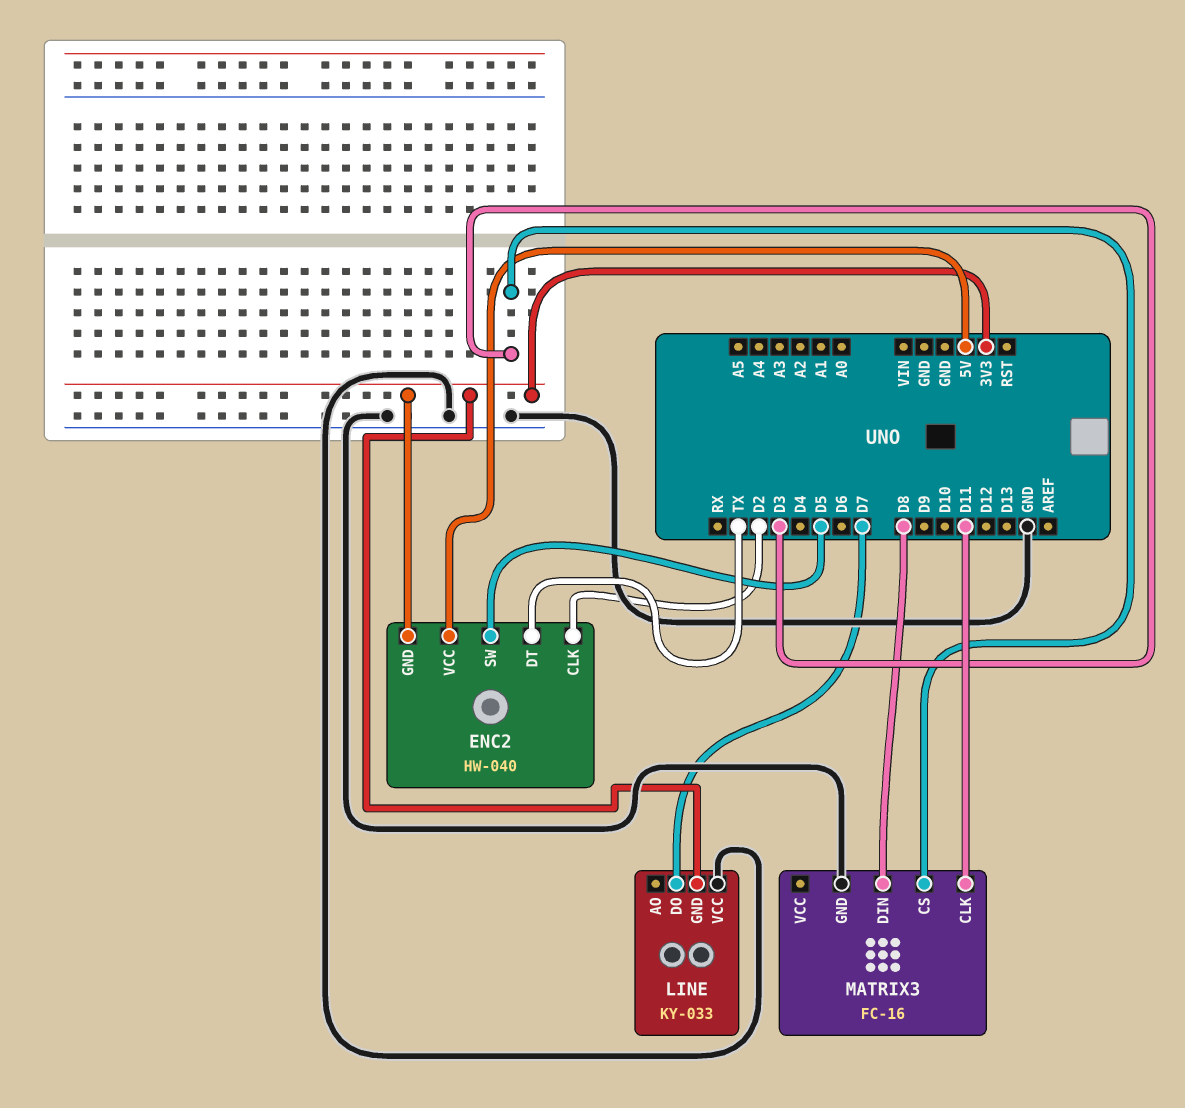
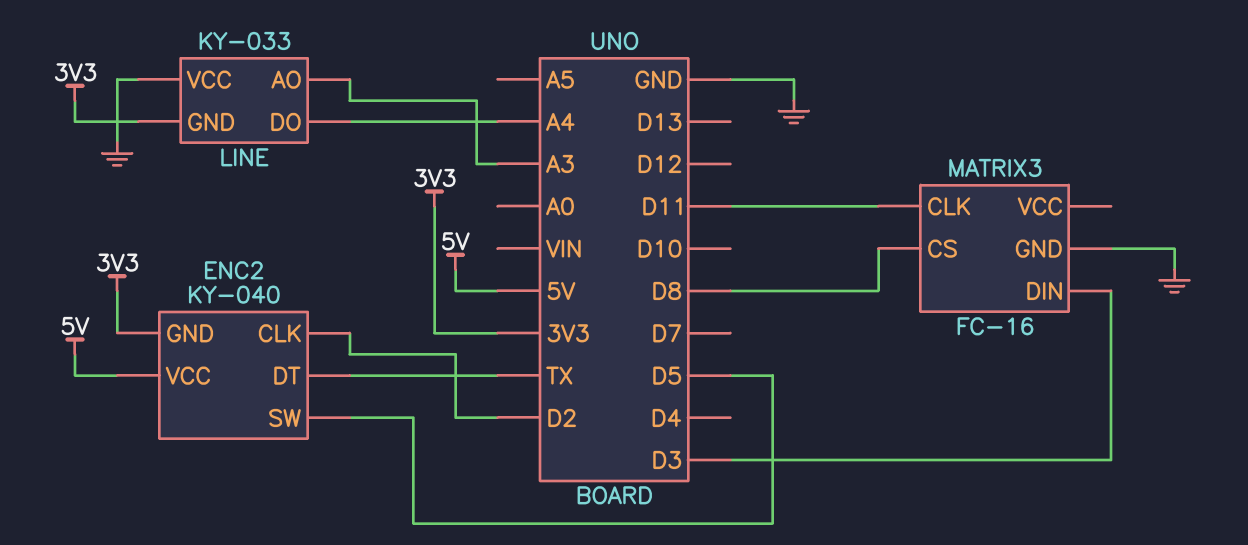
ENC2: HW-040 -> KY-040
LINE pin AO: none -> A3
LINE pin DO: D7 -> A4
MATRIX3 pin CS: D3 -> D8
MATRIX3 pin DIN: D8 -> D3

